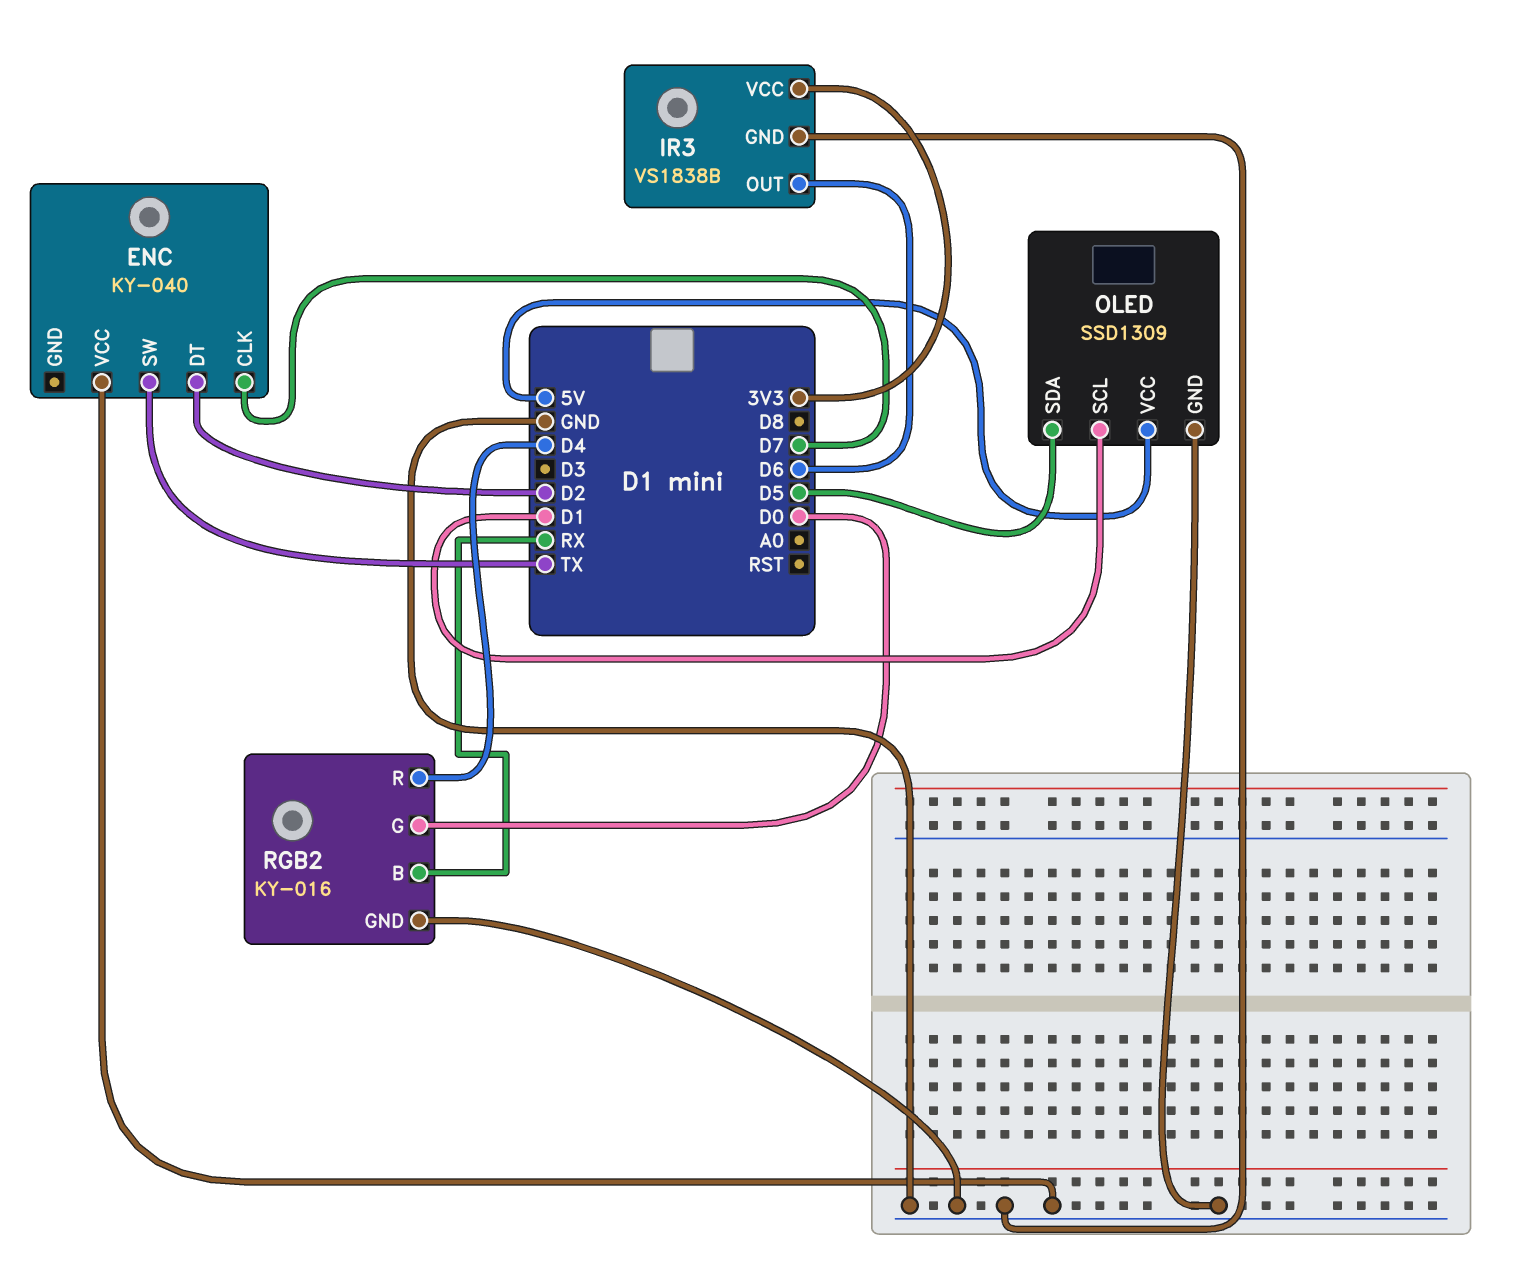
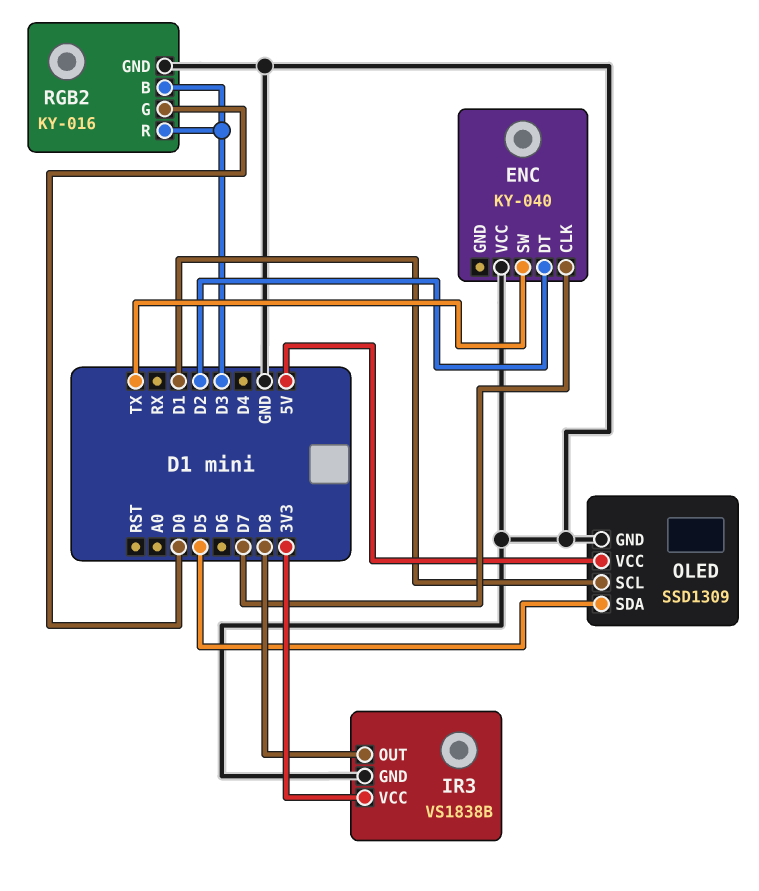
IR3 pin OUT: D6 -> D8
RGB2 pin B: RX -> D3
RGB2 pin R: D4 -> D3

